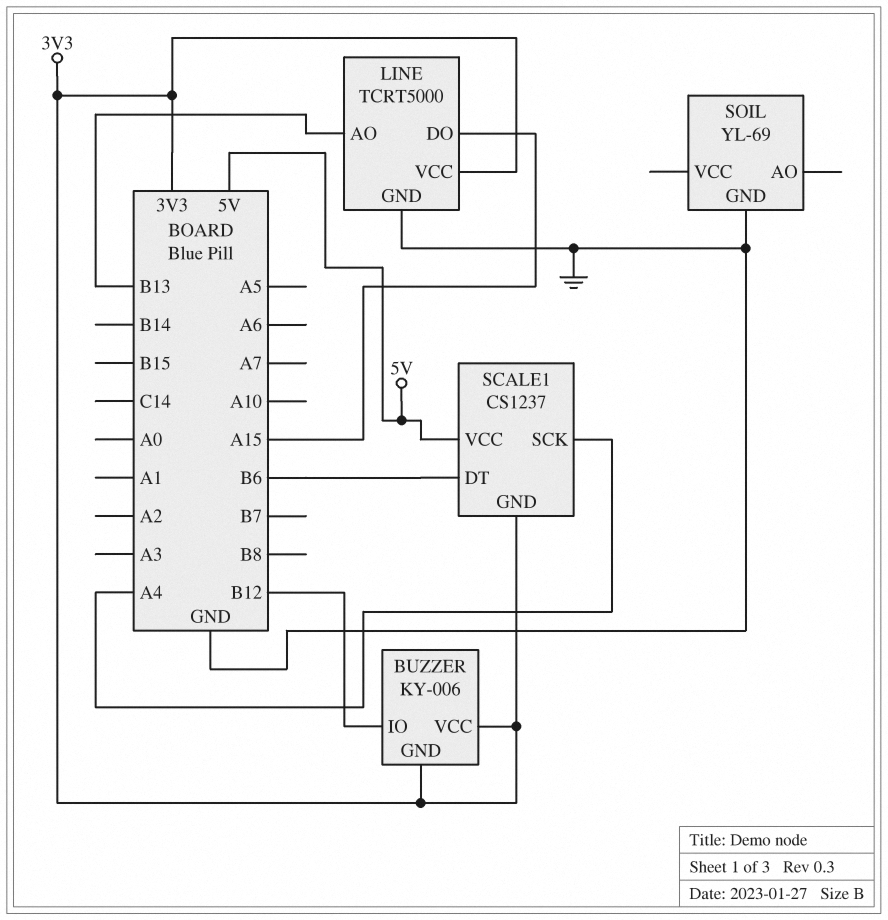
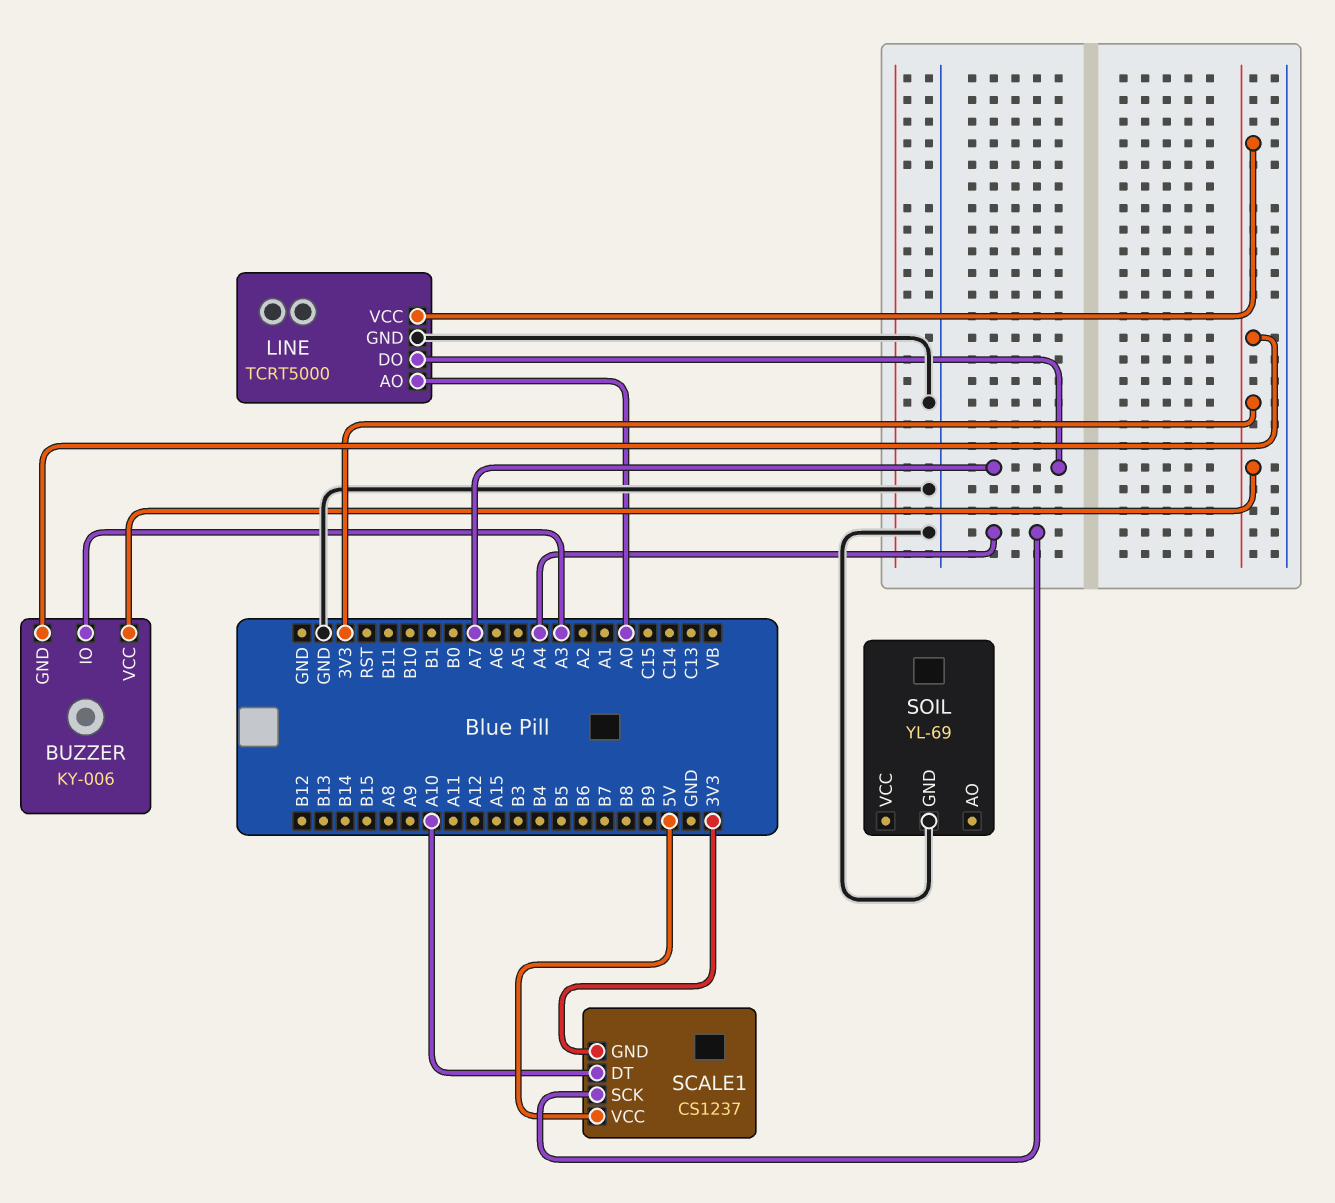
BUZZER pin IO: B12 -> A3
LINE pin AO: B13 -> A0
LINE pin DO: A15 -> A7
SCALE1 pin DT: B6 -> A10

